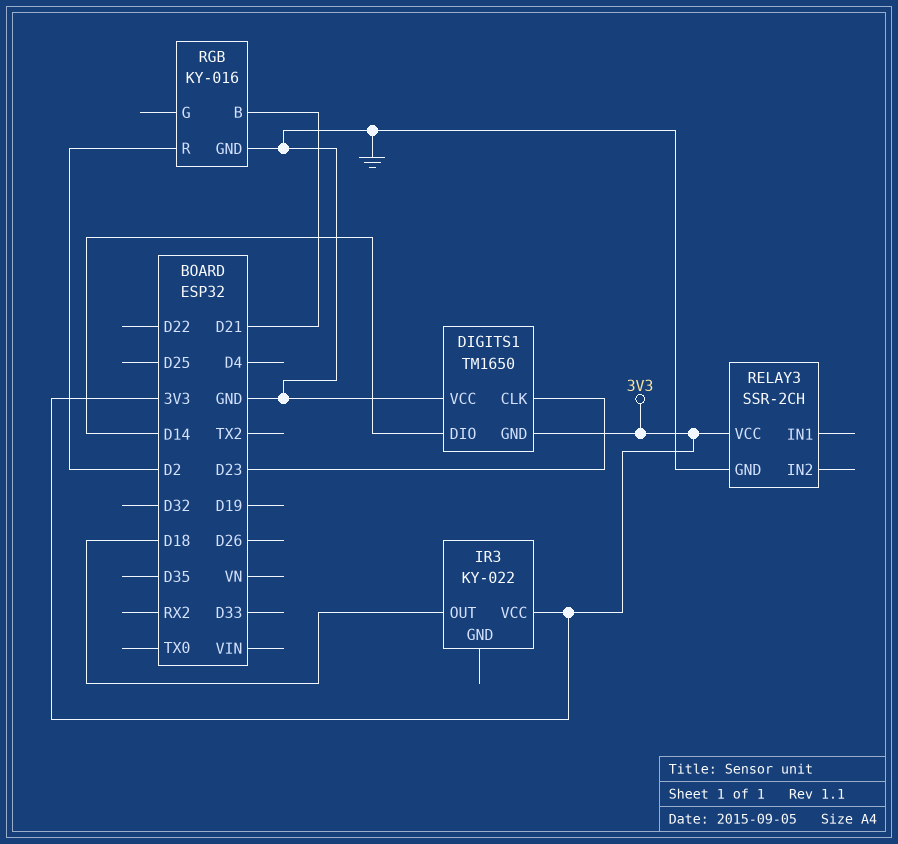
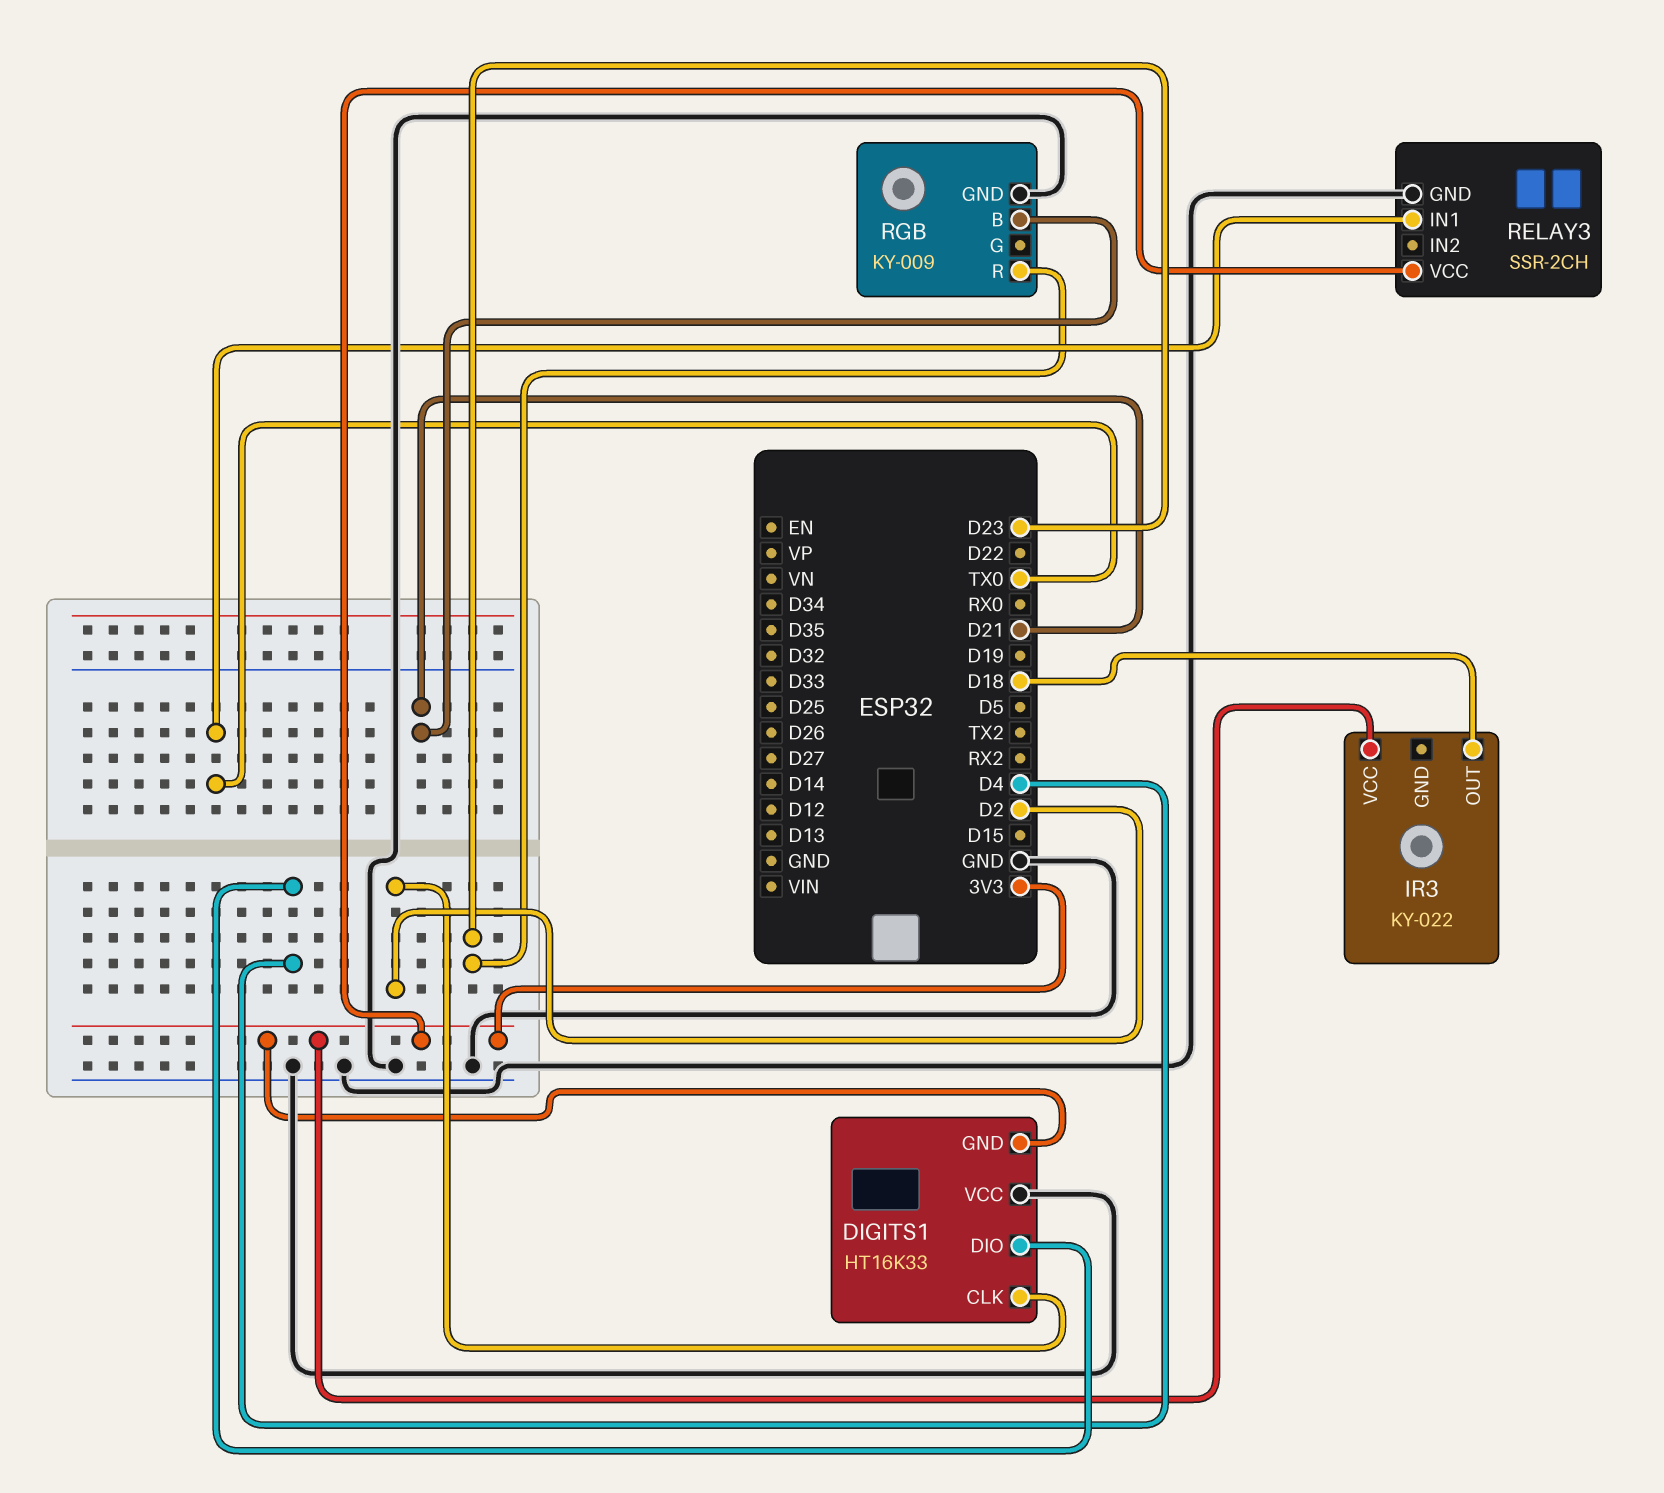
DIGITS1: TM1650 -> HT16K33
DIGITS1 pin CLK: D23 -> D2
DIGITS1 pin DIO: D14 -> D4
RELAY3 pin IN1: none -> TX0
RGB: KY-016 -> KY-009
RGB pin R: D2 -> D23

